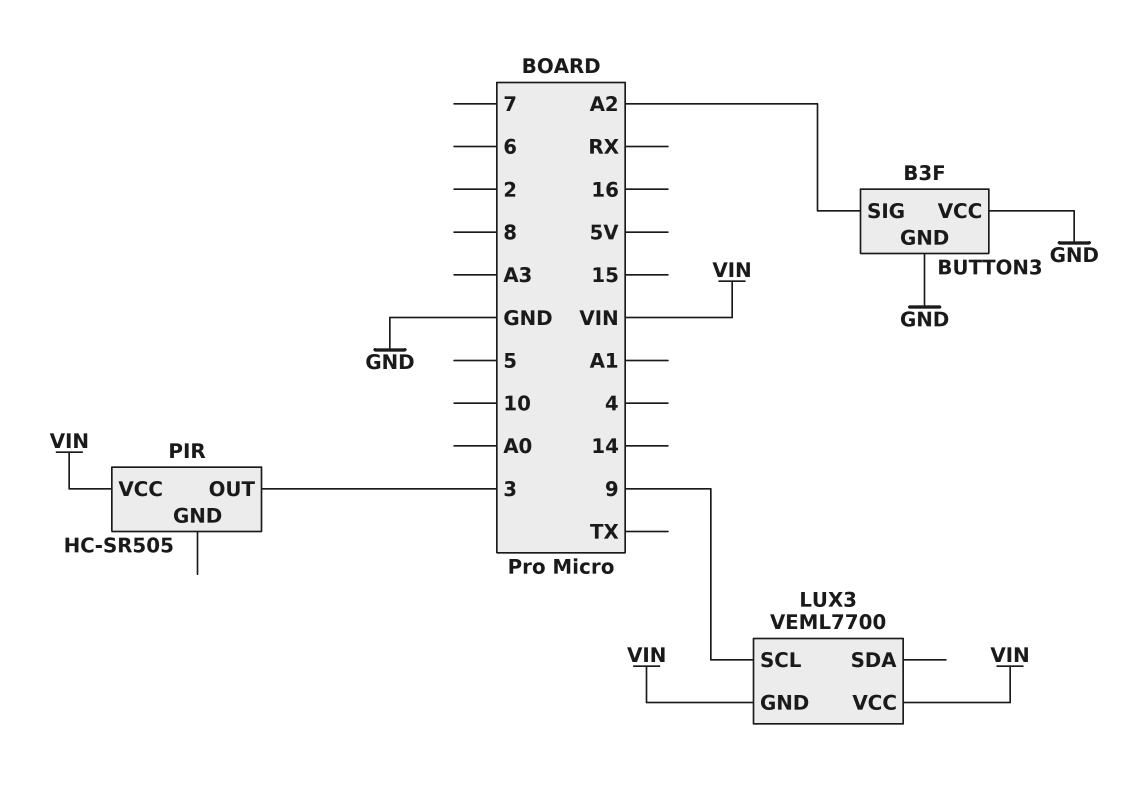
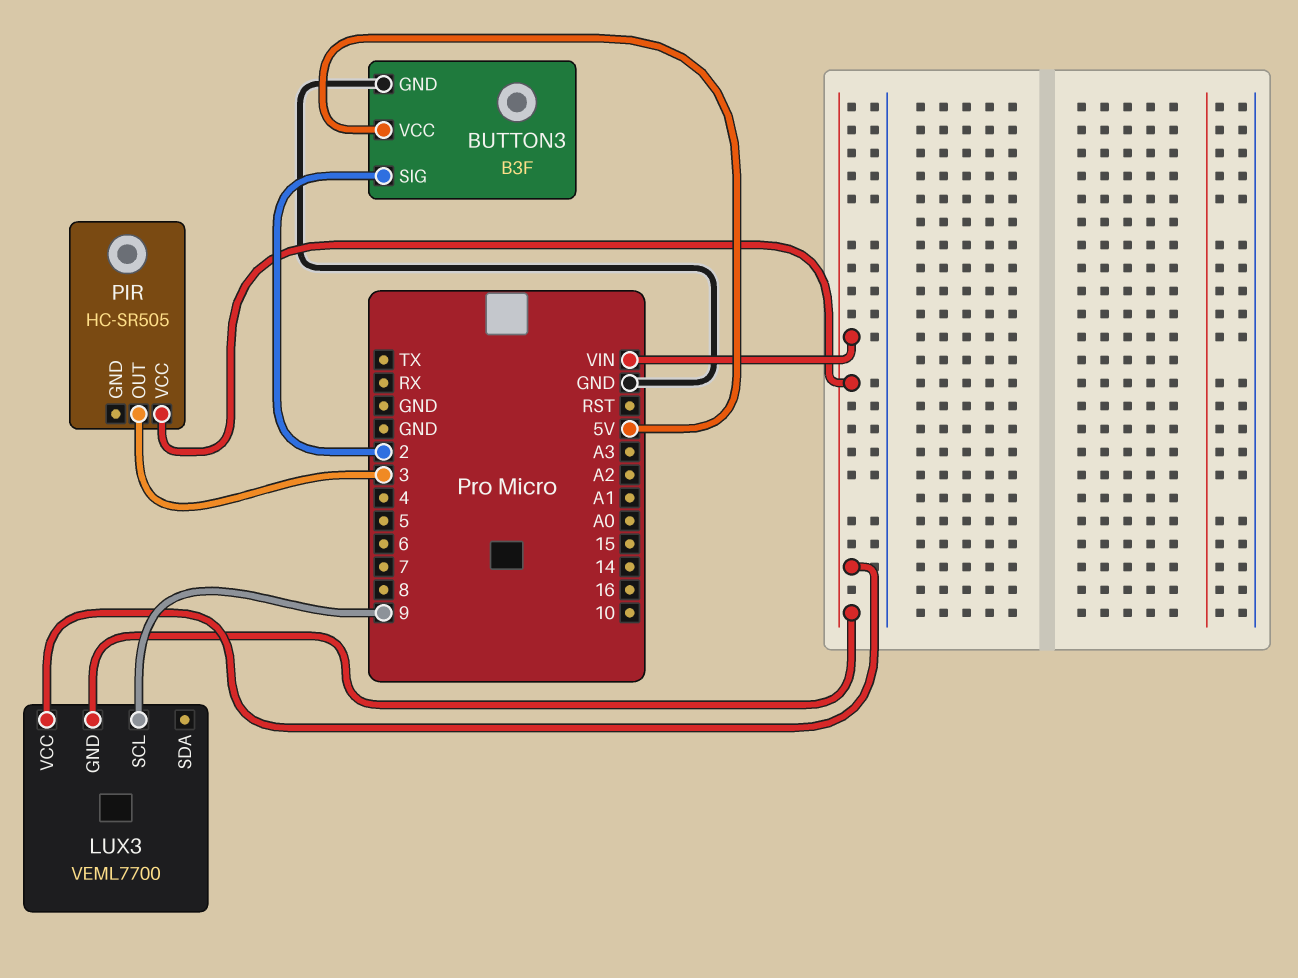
BUTTON3 pin SIG: A2 -> 2
BUTTON3 pin VCC: GND -> 5V

